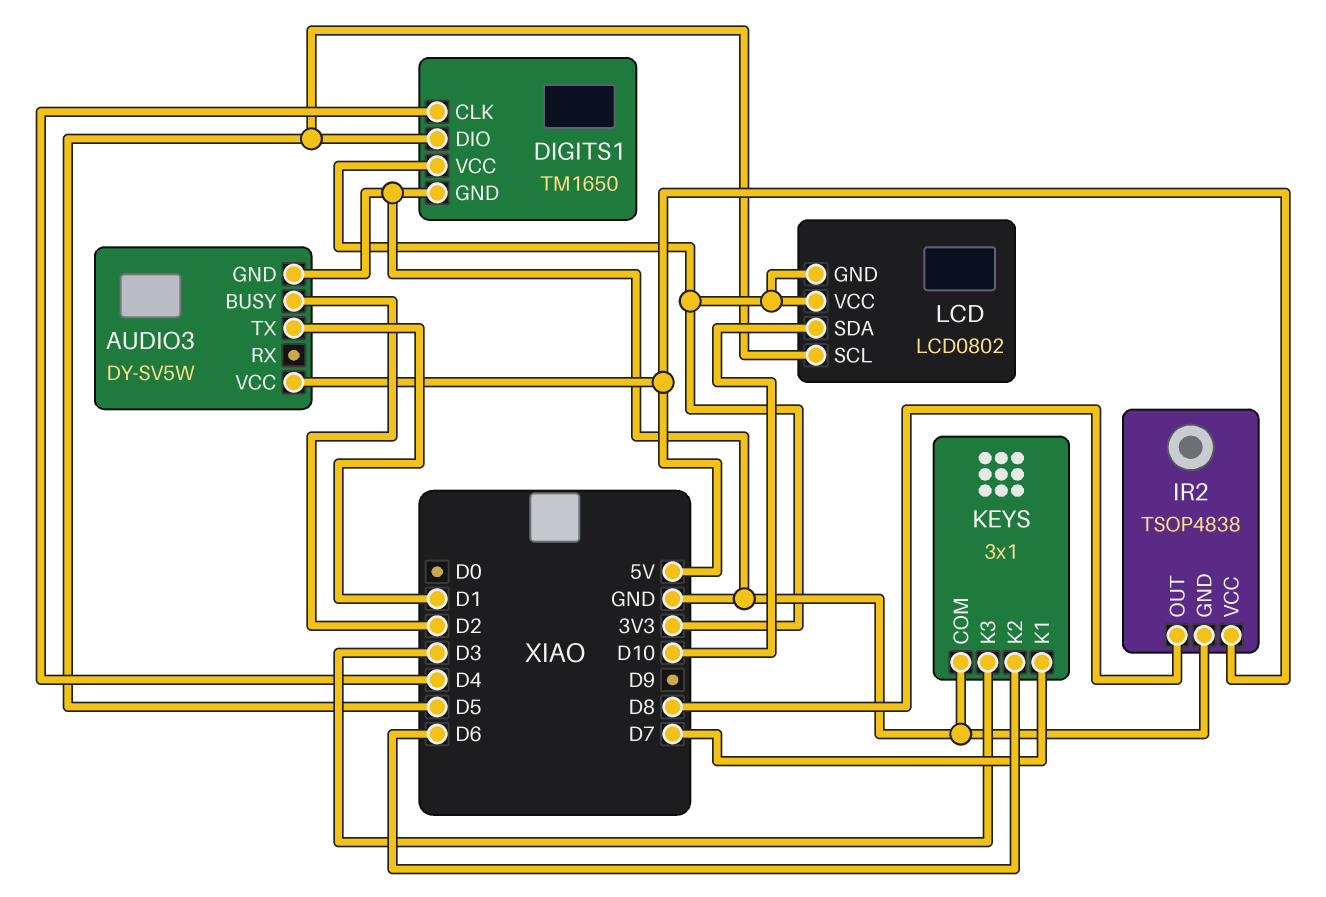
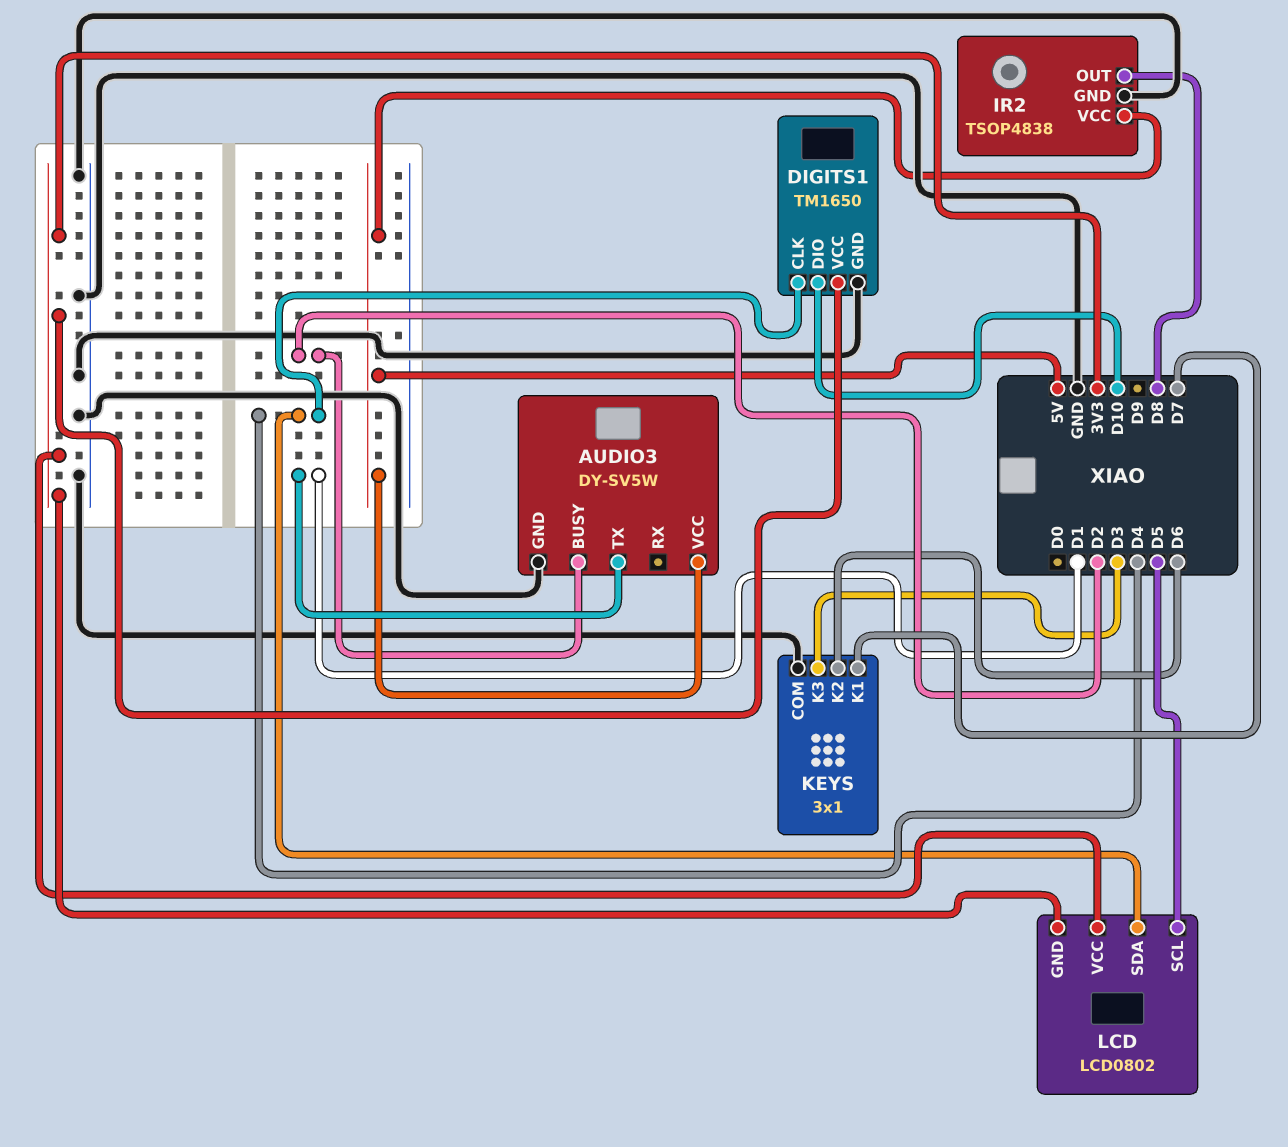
DIGITS1 pin DIO: D5 -> D10
LCD pin SDA: D10 -> D4

